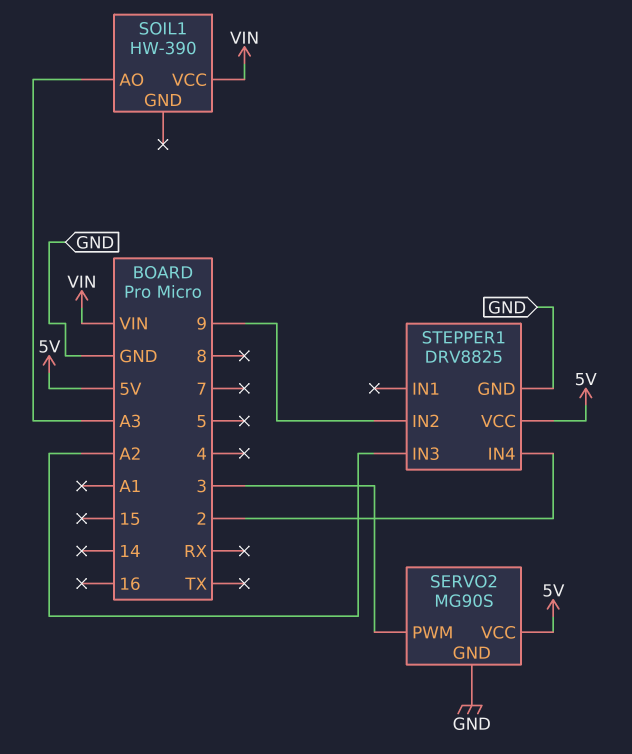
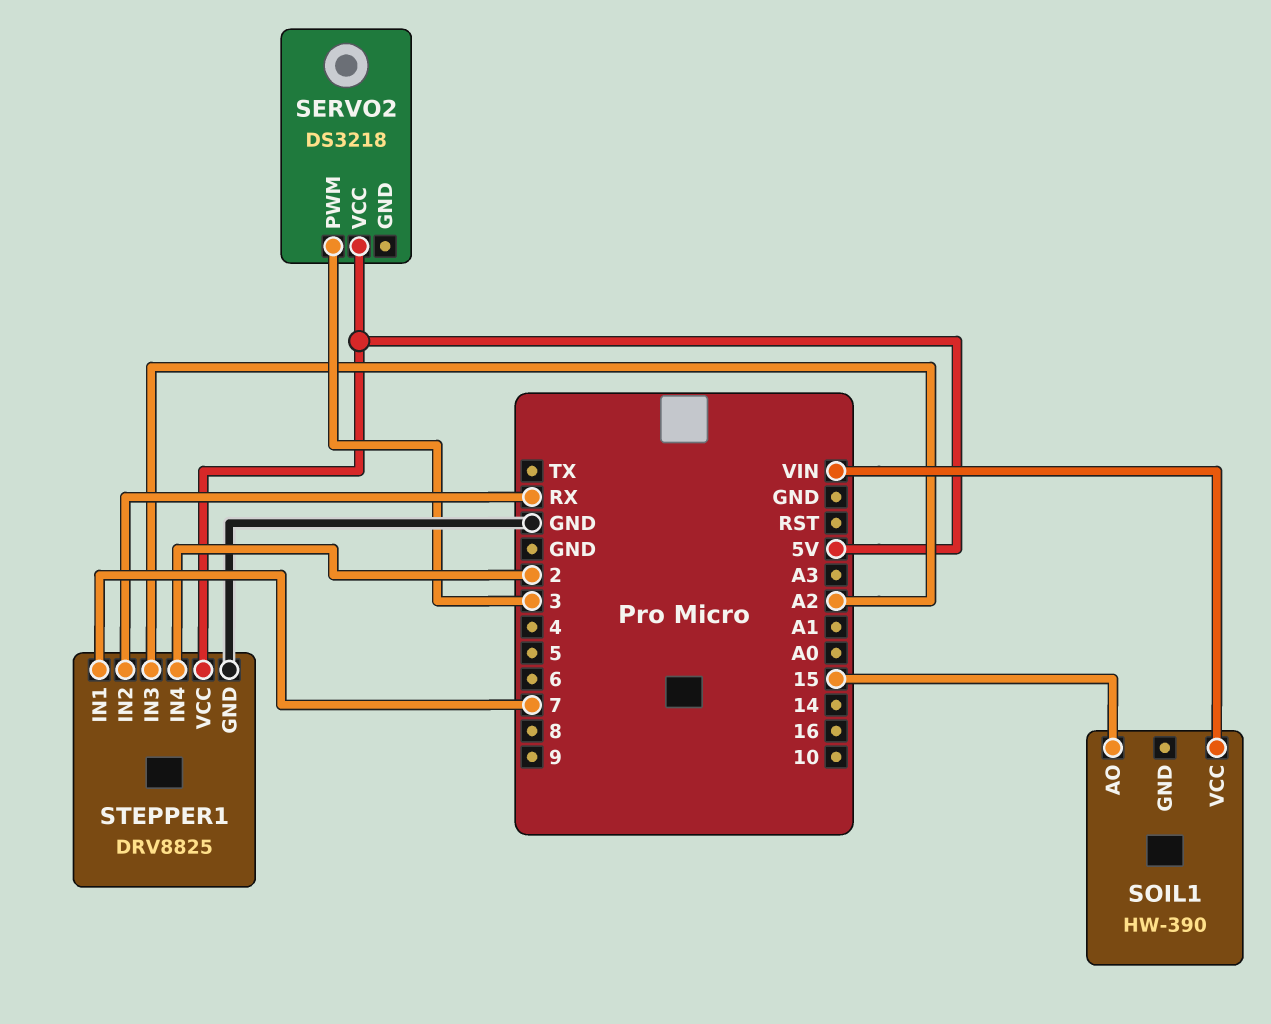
SERVO2: MG90S -> DS3218
SERVO2 pin GND: GND -> none
SOIL1 pin AO: A3 -> 15
STEPPER1 pin IN1: none -> 7
STEPPER1 pin IN2: 9 -> RX

